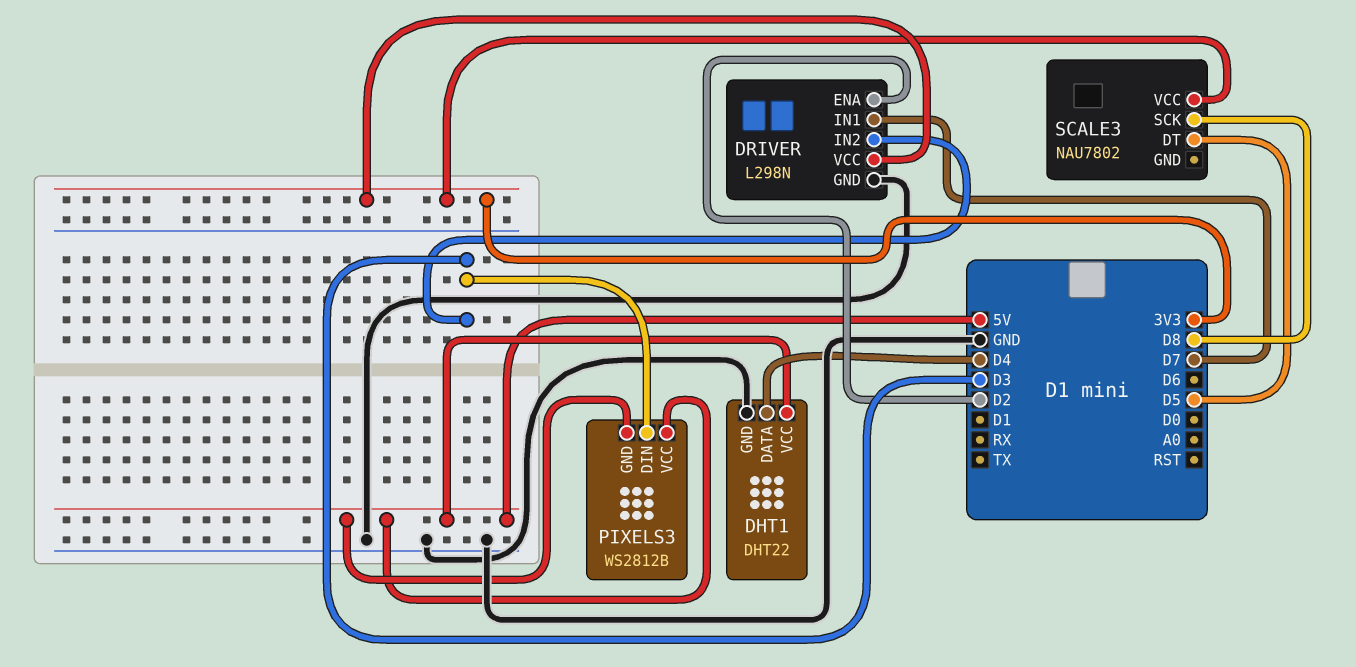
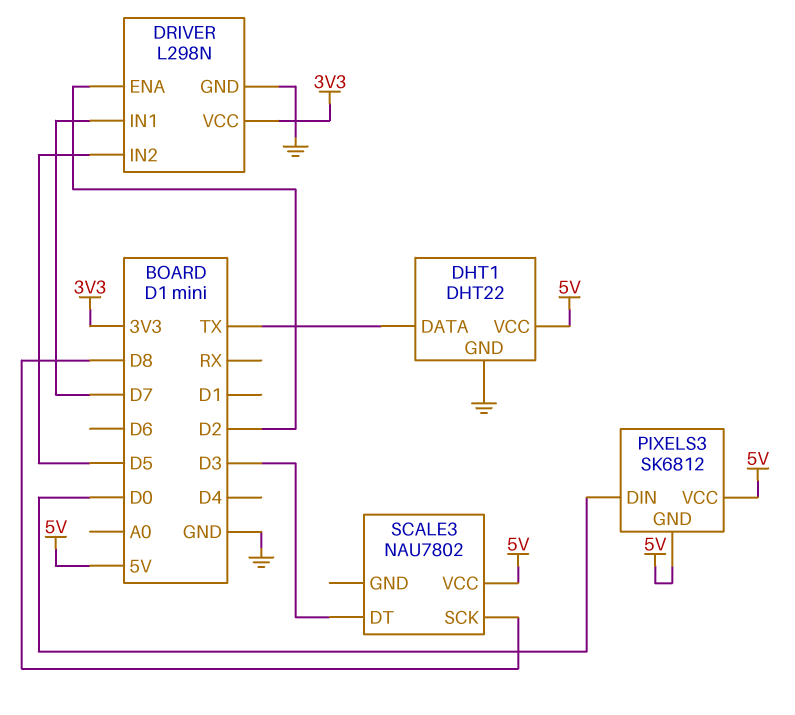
DHT1 pin DATA: D4 -> TX
DRIVER pin IN2: D3 -> D5
PIXELS3: WS2812B -> SK6812
PIXELS3 pin DIN: D3 -> D0
SCALE3 pin DT: D5 -> D3
SCALE3 pin VCC: 3V3 -> 5V

